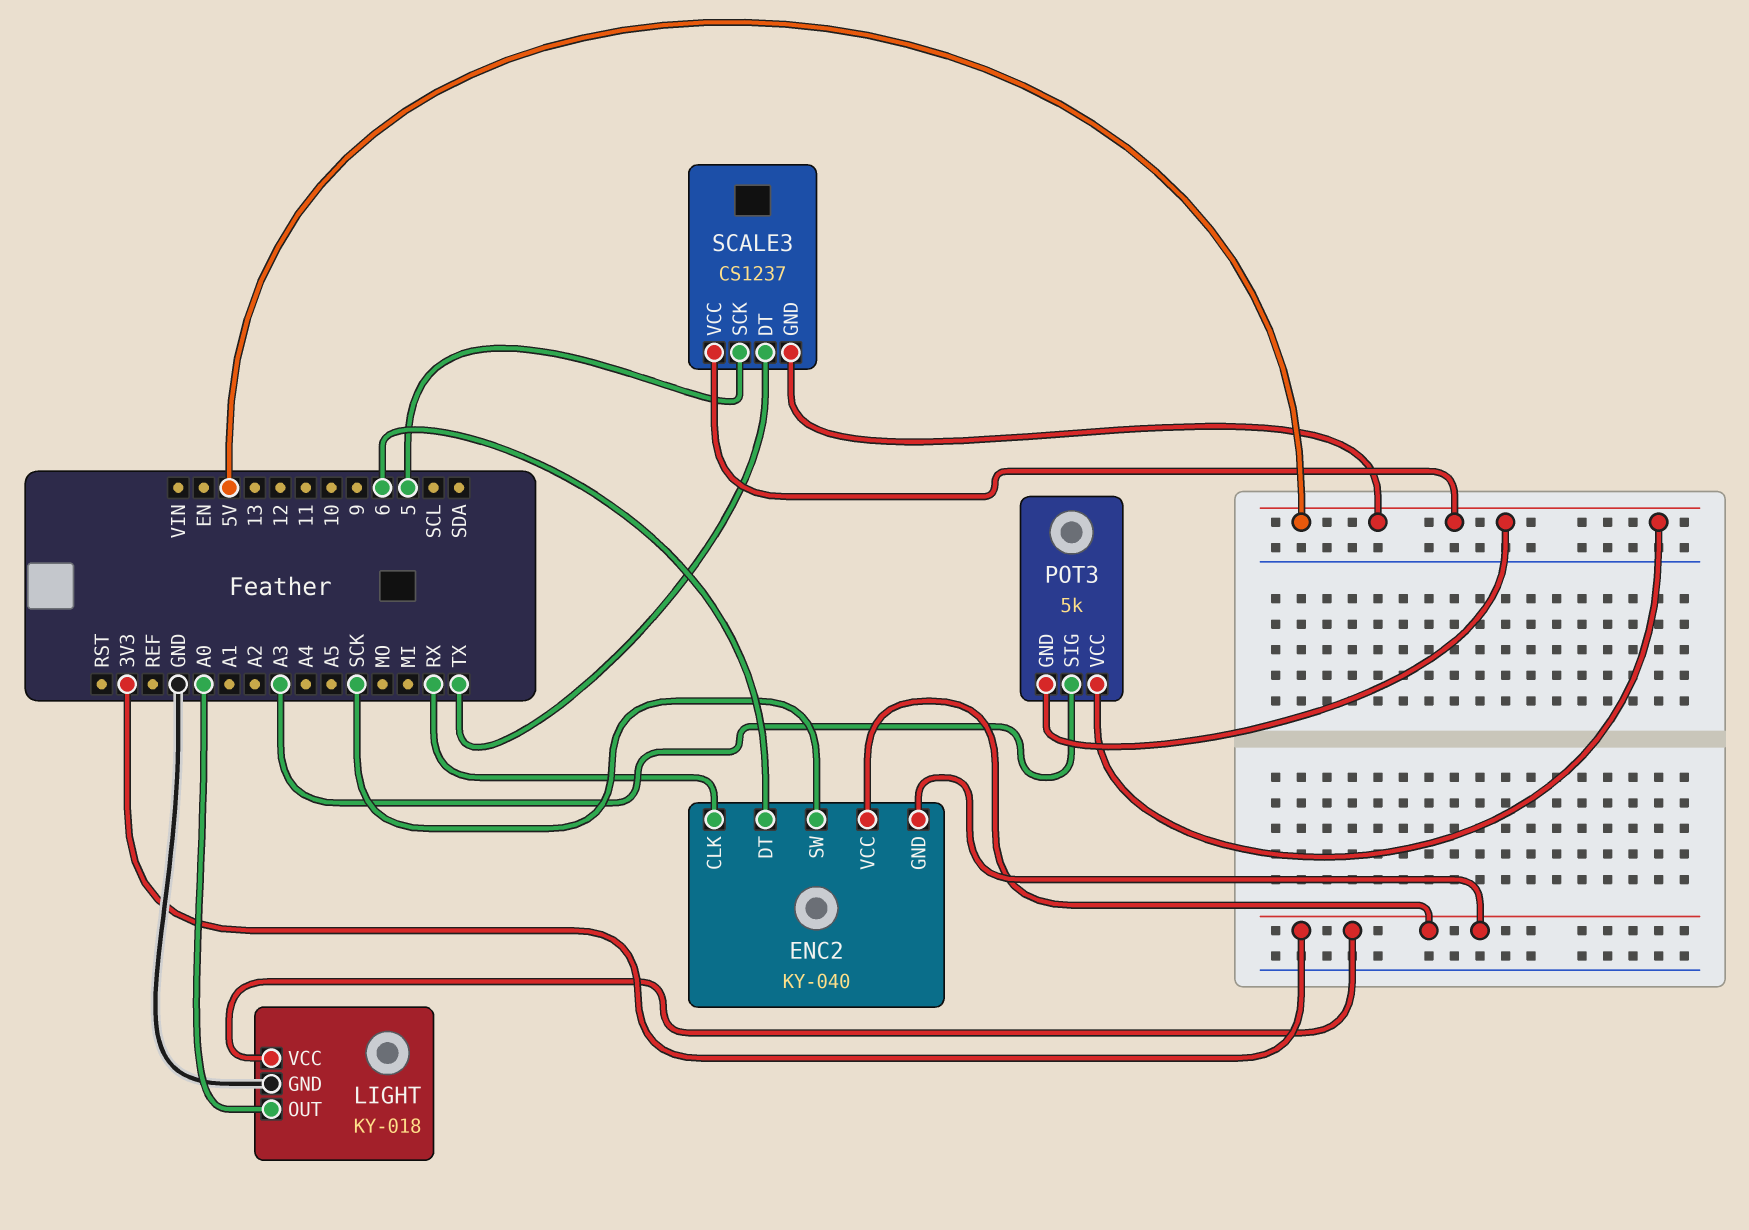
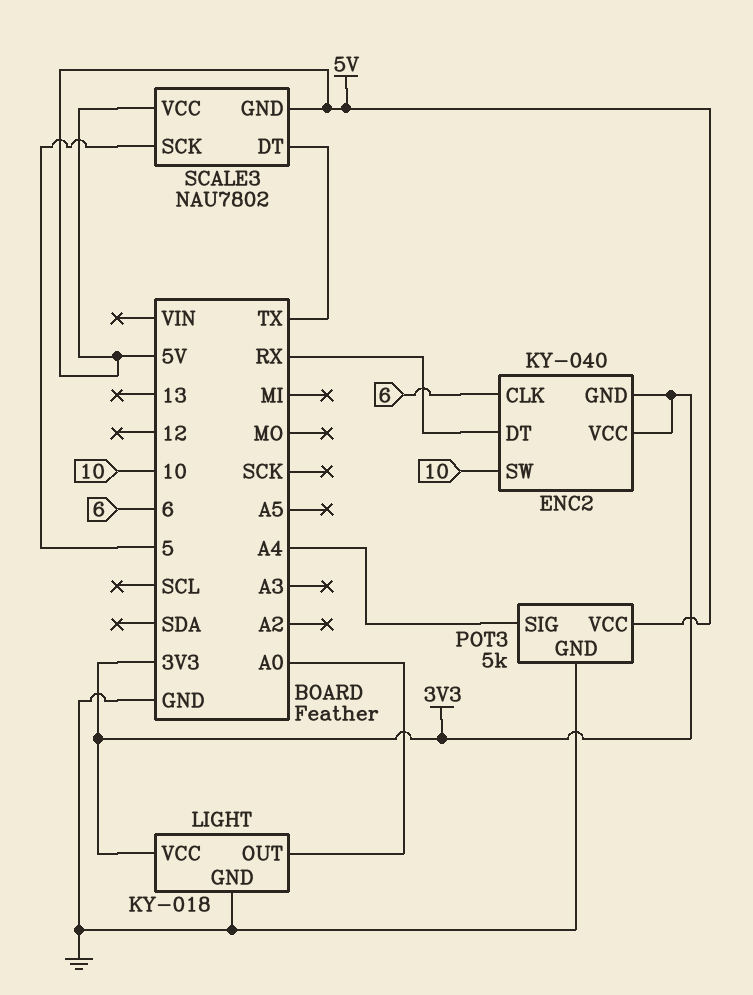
ENC2 pin CLK: RX -> 6
ENC2 pin DT: 6 -> RX
ENC2 pin SW: SCK -> 10
POT3 pin GND: 5V -> GND
POT3 pin SIG: A3 -> A4
SCALE3: CS1237 -> NAU7802

